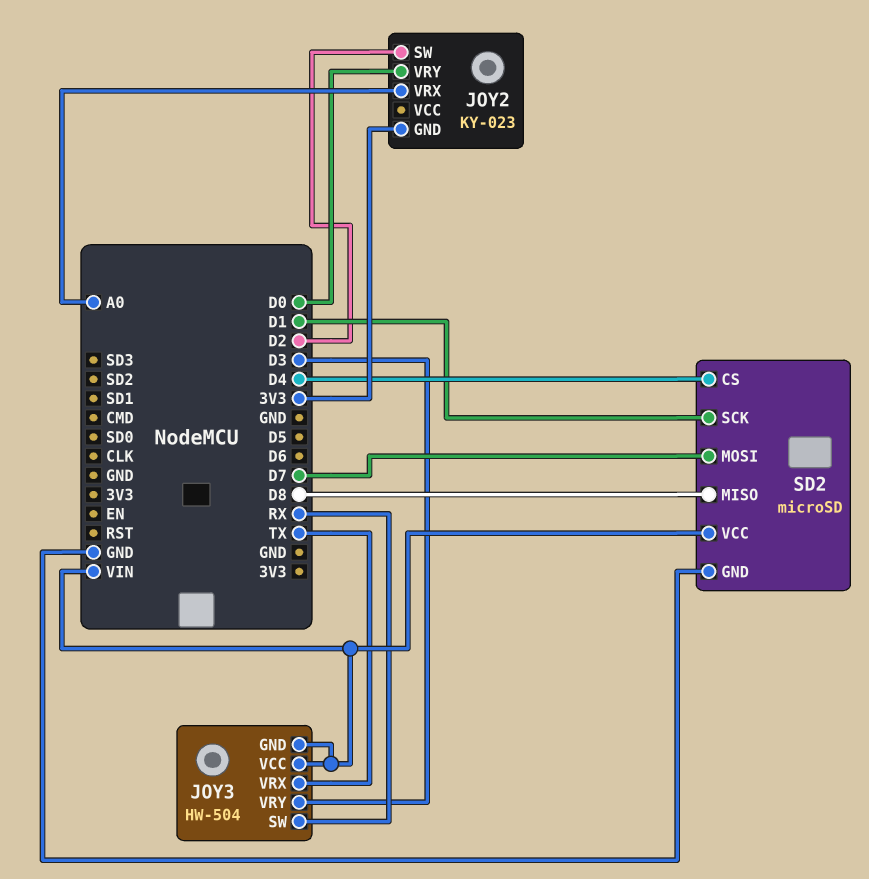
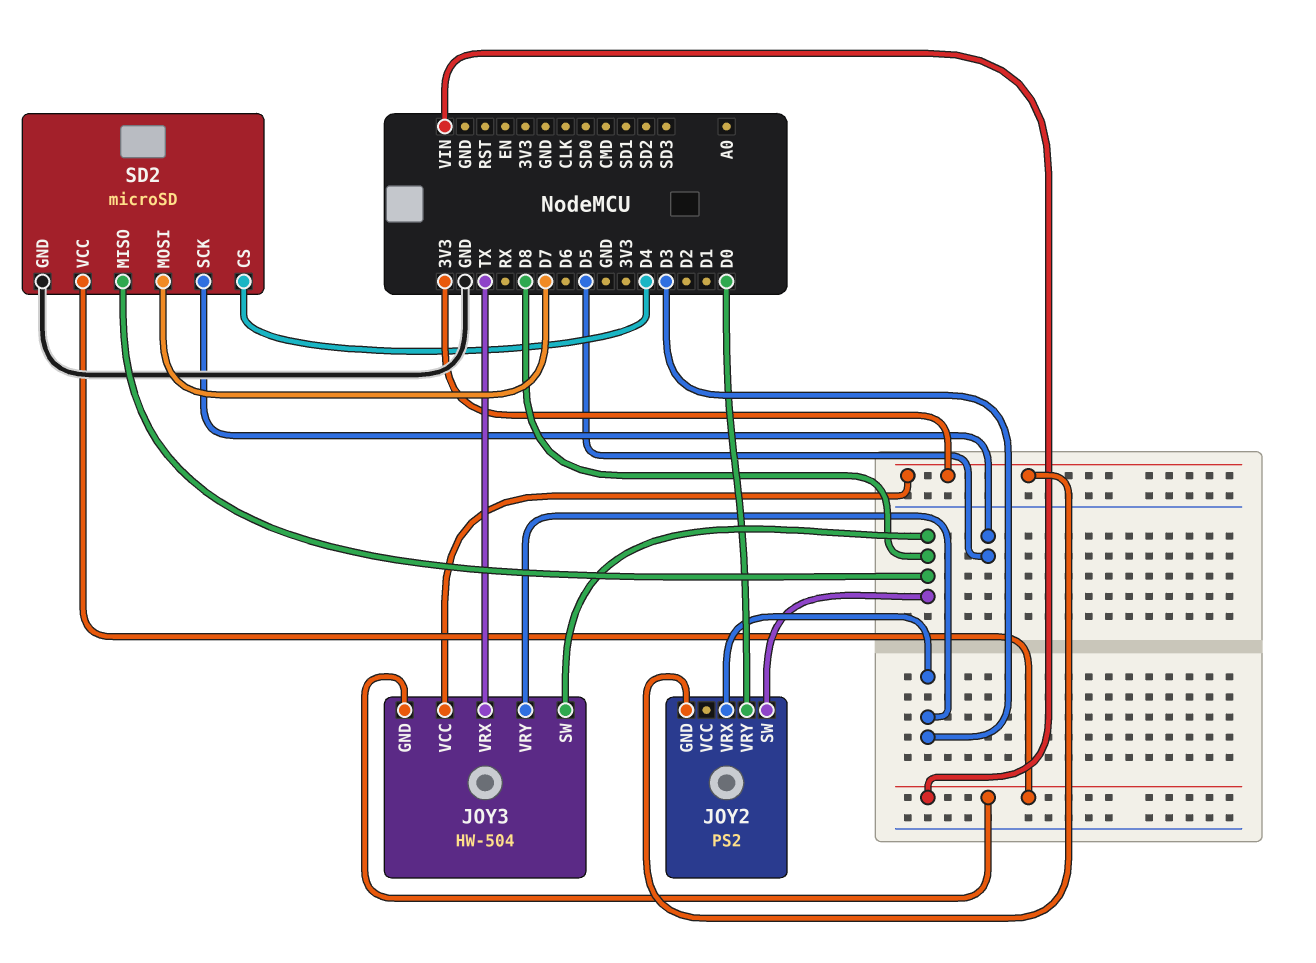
JOY2: KY-023 -> PS2
JOY2 pin SW: D2 -> D8
JOY2 pin VRX: A0 -> D3
JOY3 pin SW: RX -> D8
JOY3 pin VCC: VIN -> 3V3
SD2 pin SCK: D1 -> D5

